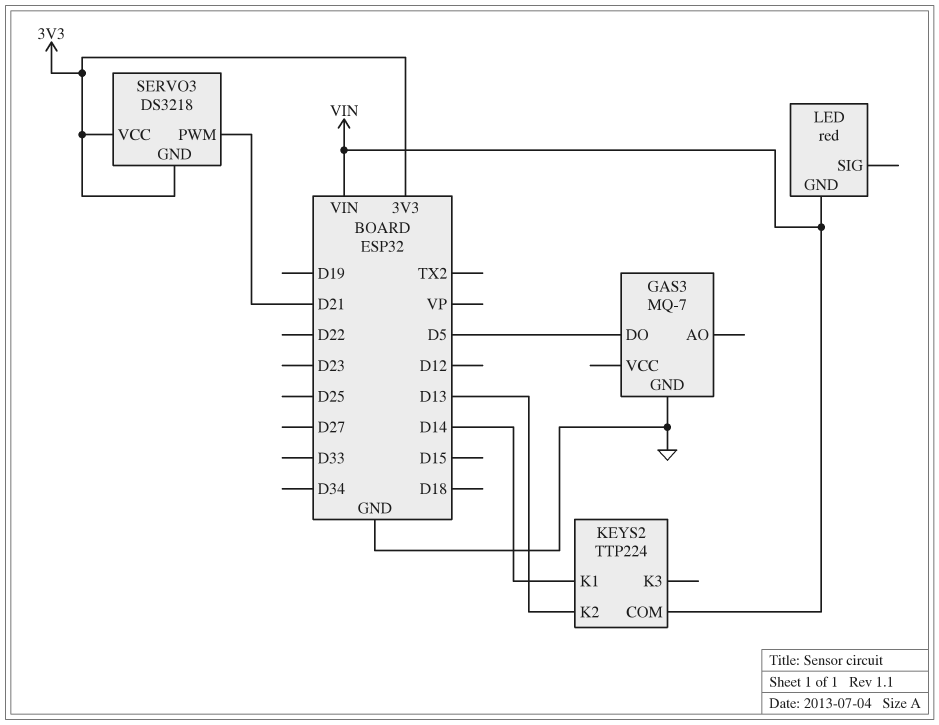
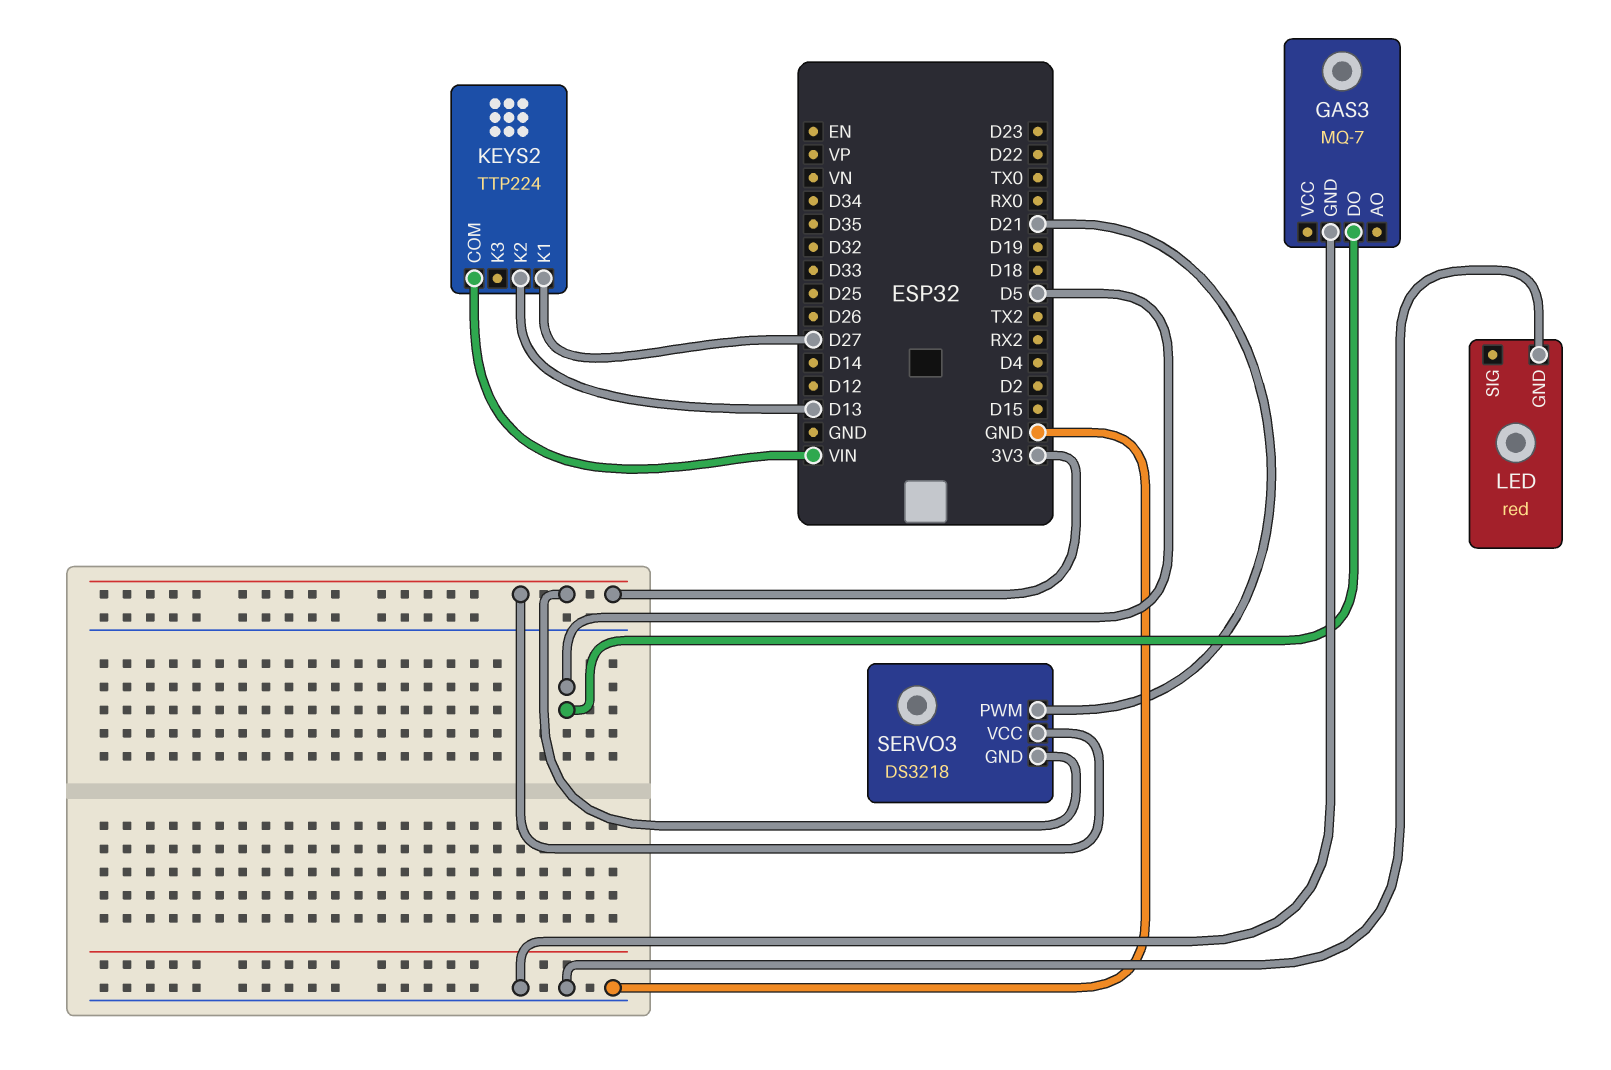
KEYS2 pin K1: D14 -> D27
LED pin GND: VIN -> GND

